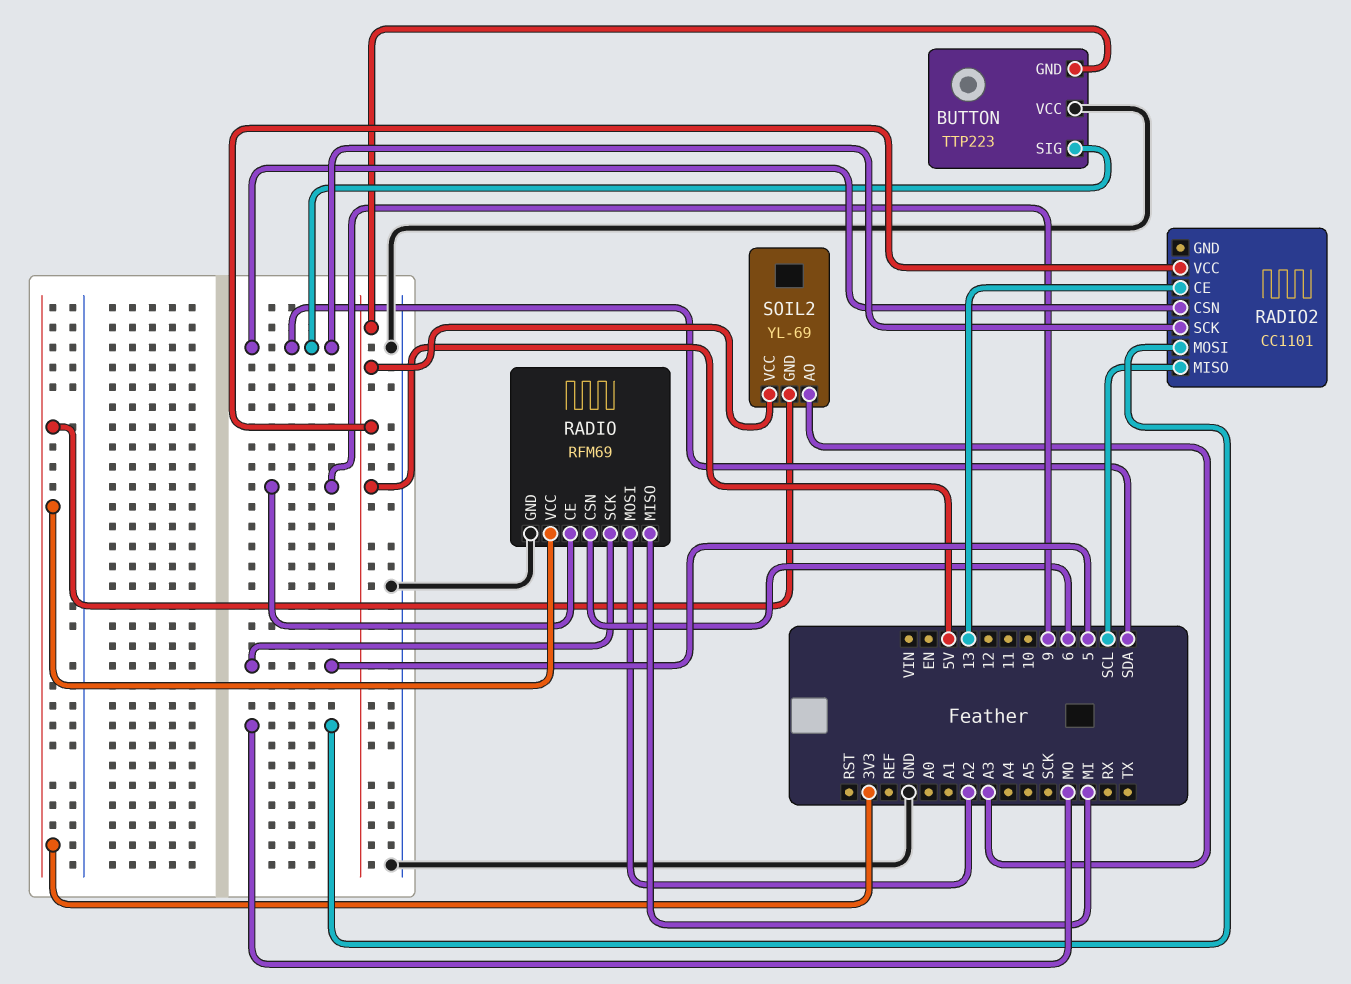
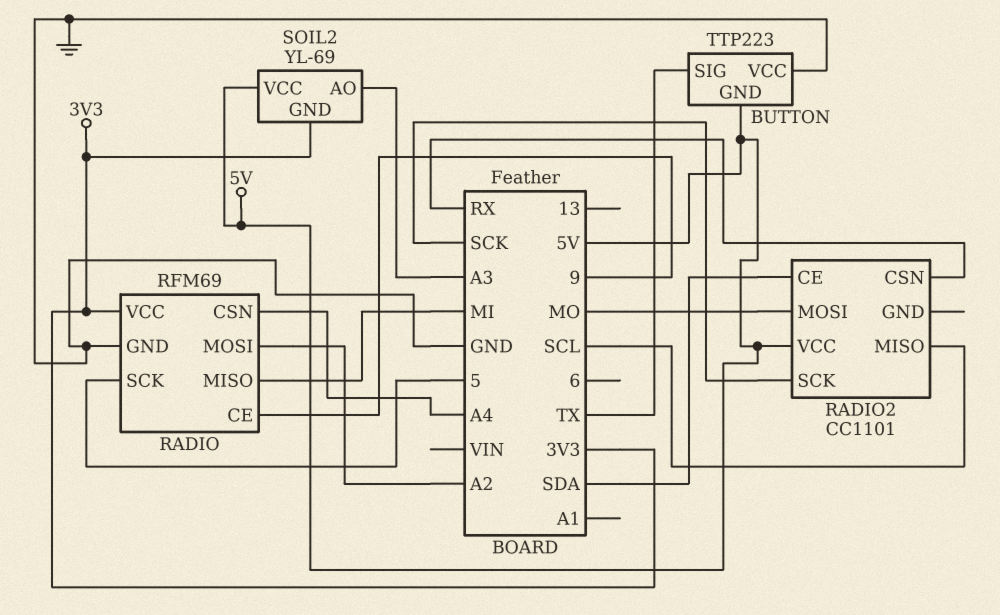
BUTTON pin SIG: SDA -> TX
RADIO pin CSN: 6 -> A4
RADIO2 pin CE: 13 -> SDA
RADIO2 pin CSN: SDA -> RX
RADIO2 pin SCK: SDA -> SCK

